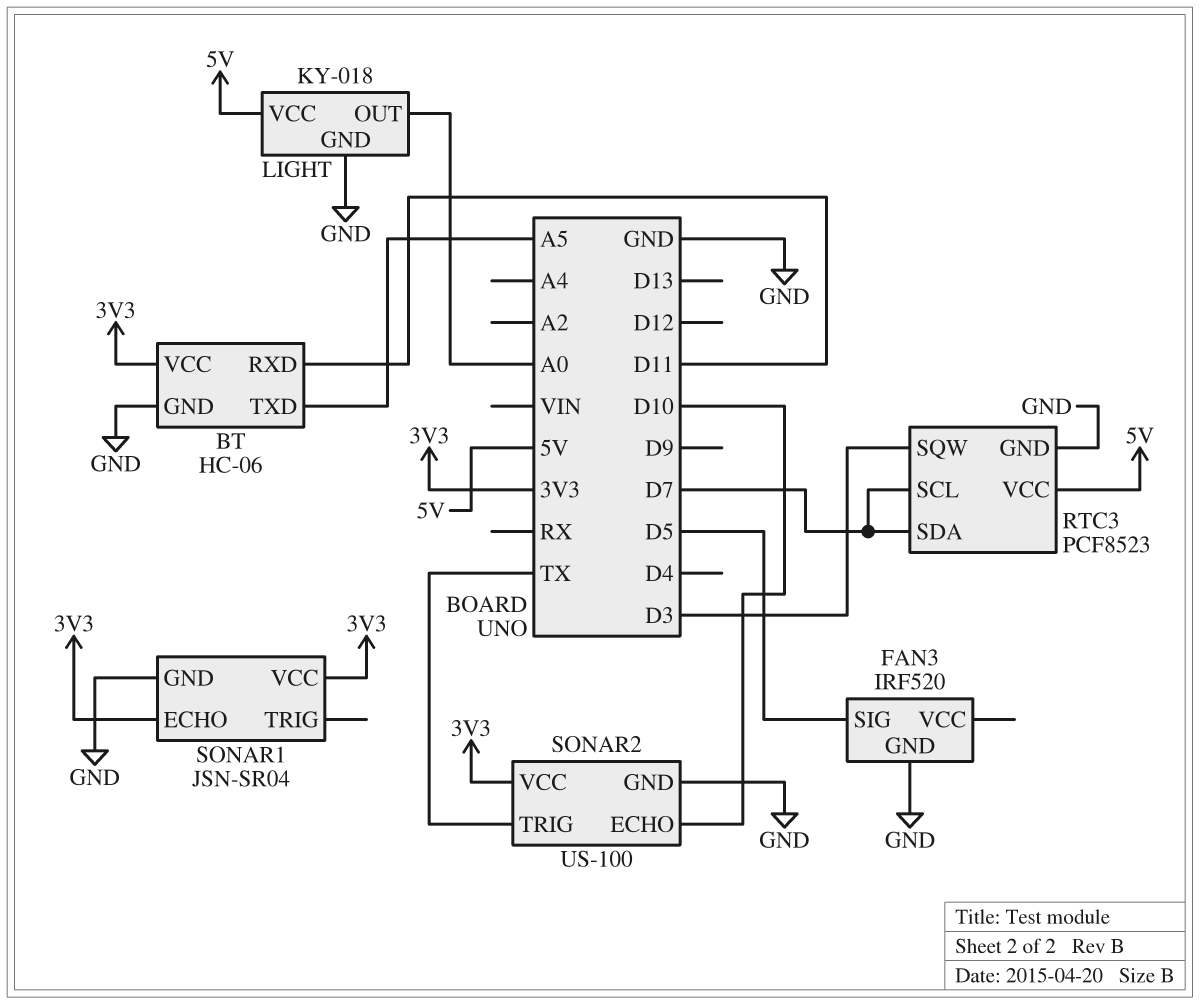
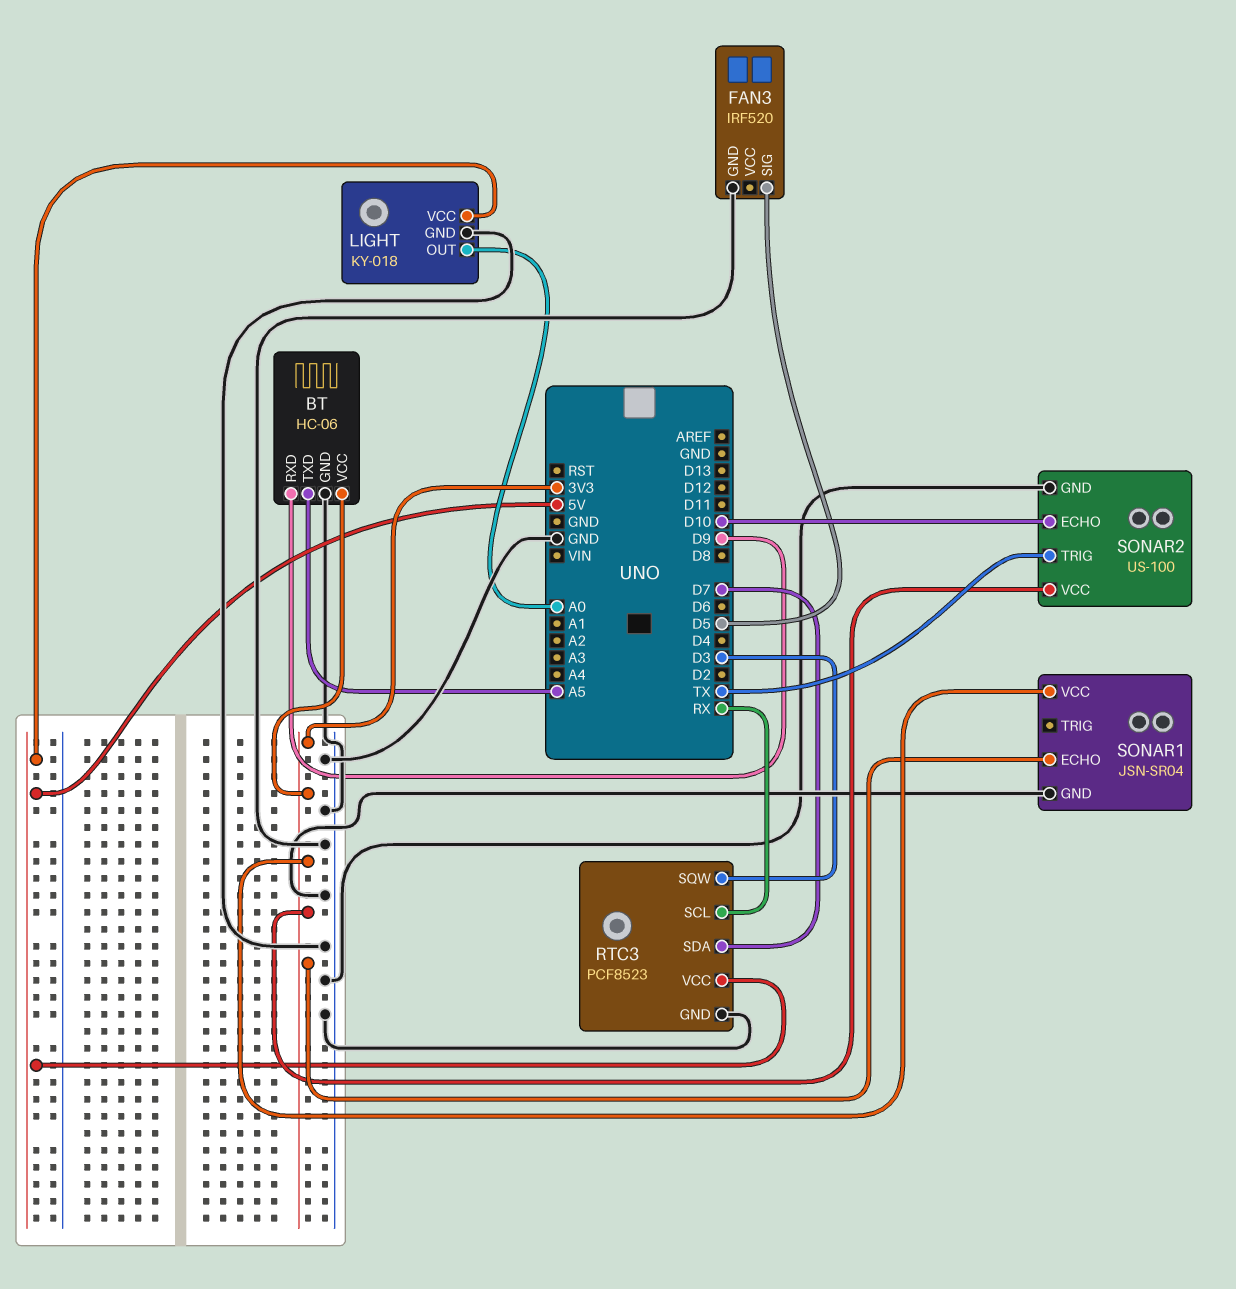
BT pin RXD: D11 -> D9
RTC3 pin SCL: D7 -> RX

